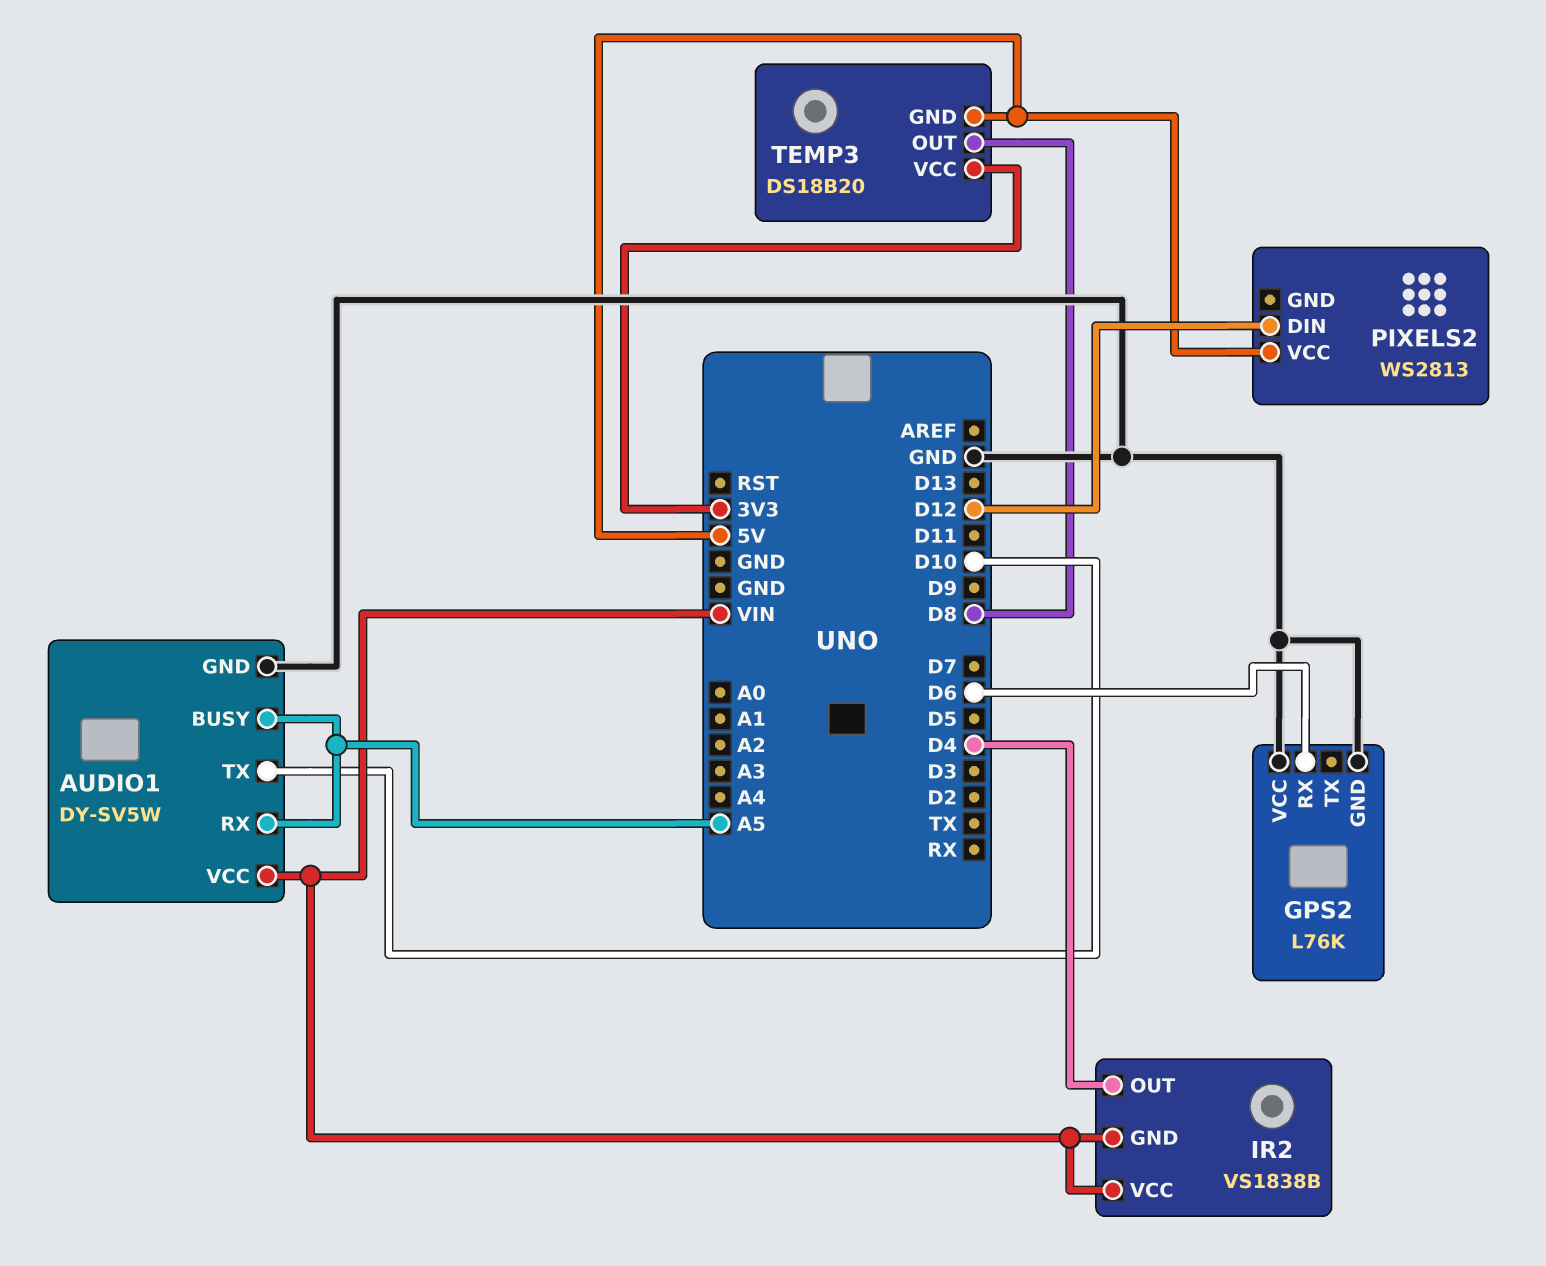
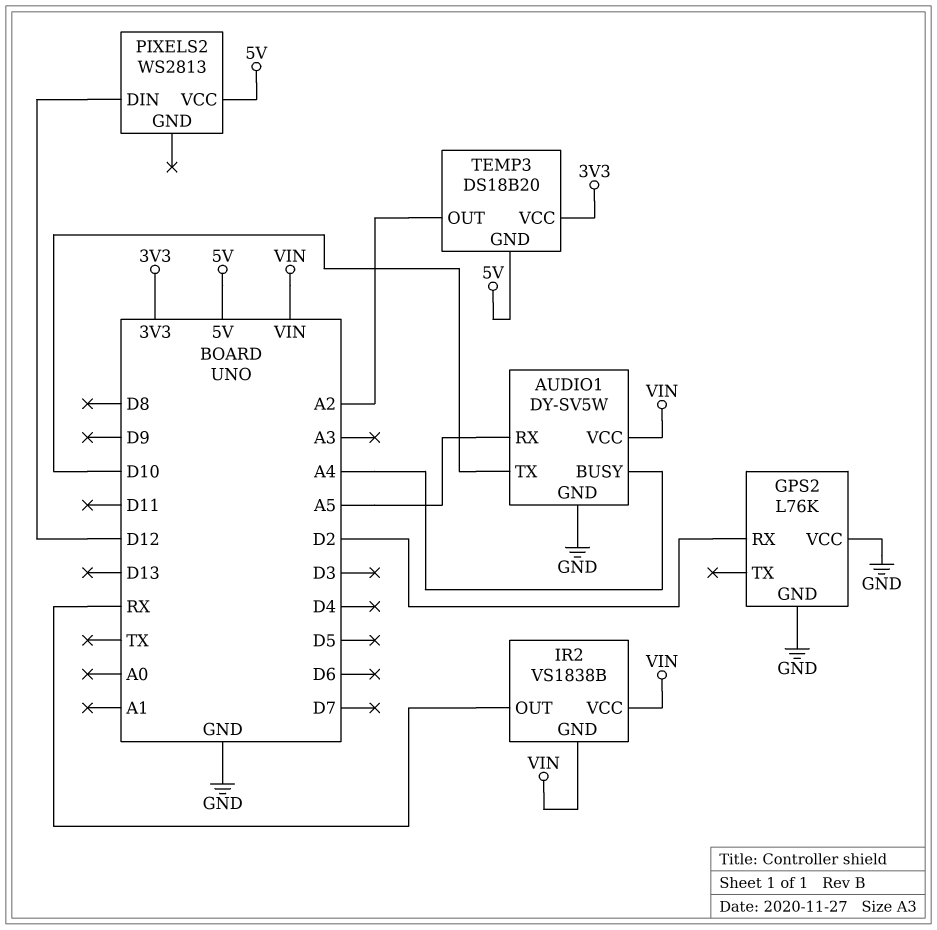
AUDIO1 pin BUSY: A5 -> A4
GPS2 pin RX: D6 -> D2
IR2 pin OUT: D4 -> RX
TEMP3 pin OUT: D8 -> A2

